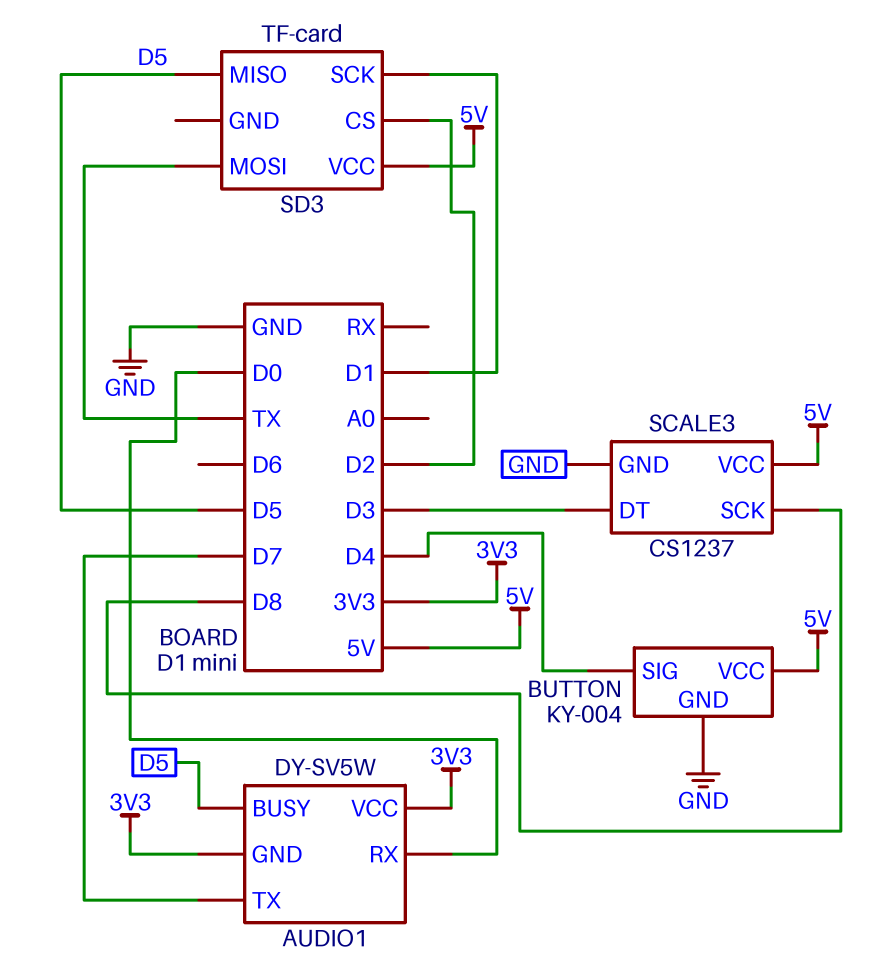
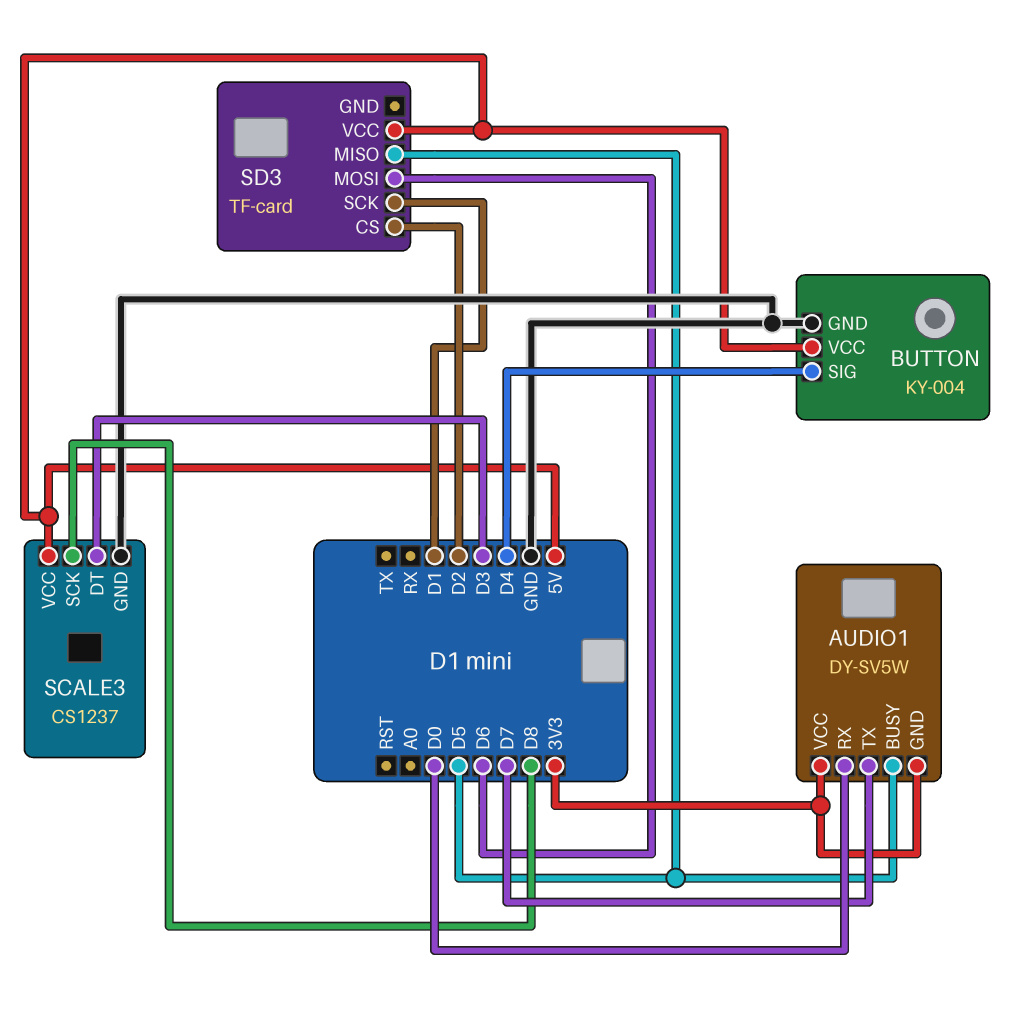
SD3 pin MOSI: TX -> D6

